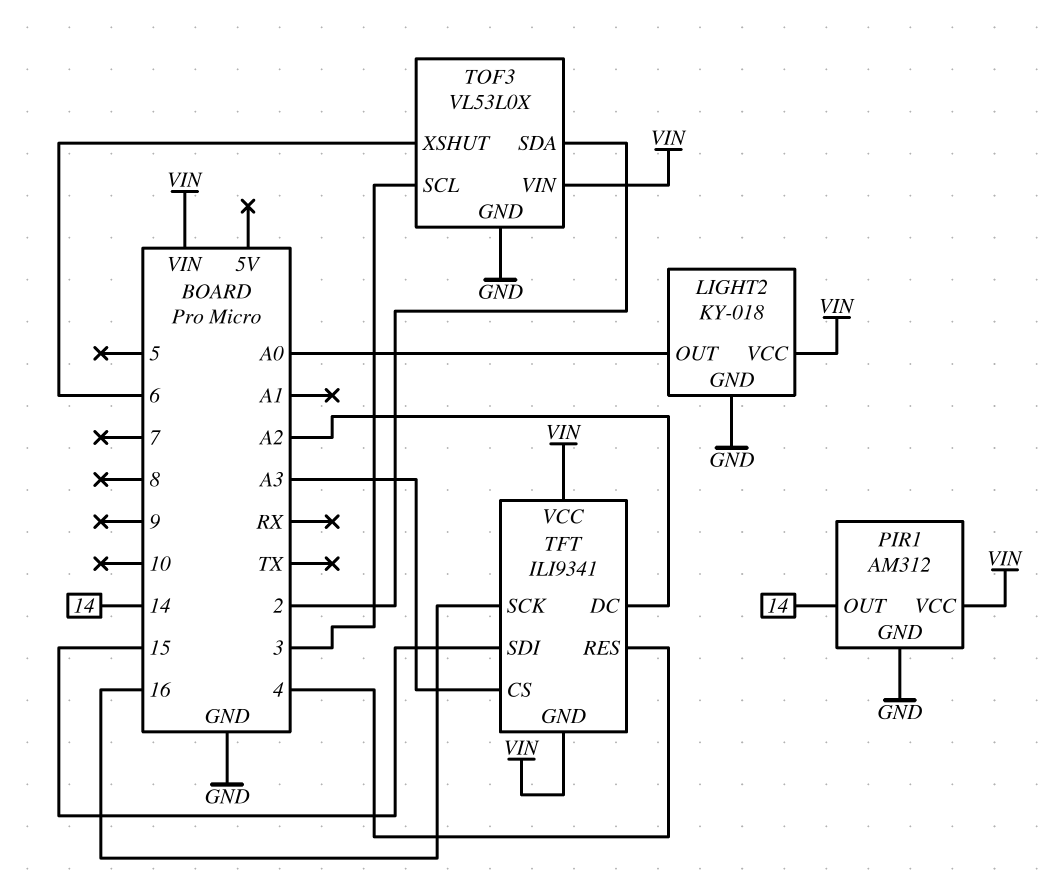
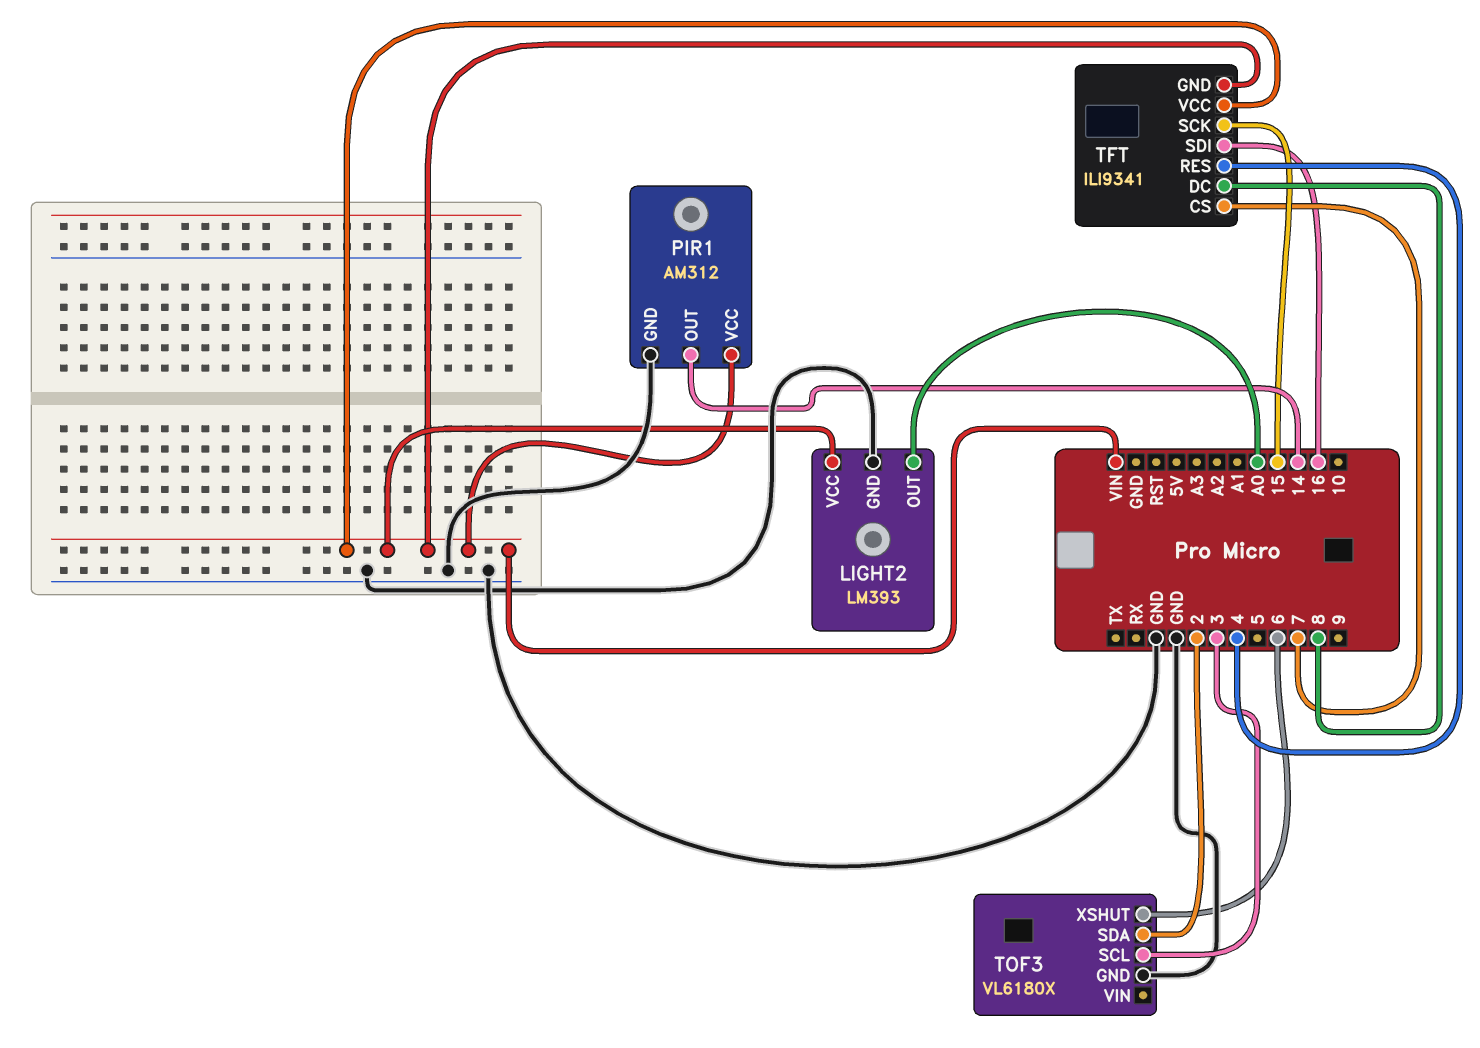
LIGHT2: KY-018 -> LM393
TFT pin CS: A3 -> 7
TFT pin DC: A2 -> 8
TFT pin SCK: 16 -> 15
TFT pin SDI: 15 -> 16
TOF3: VL53L0X -> VL6180X
TOF3 pin VIN: VIN -> none

